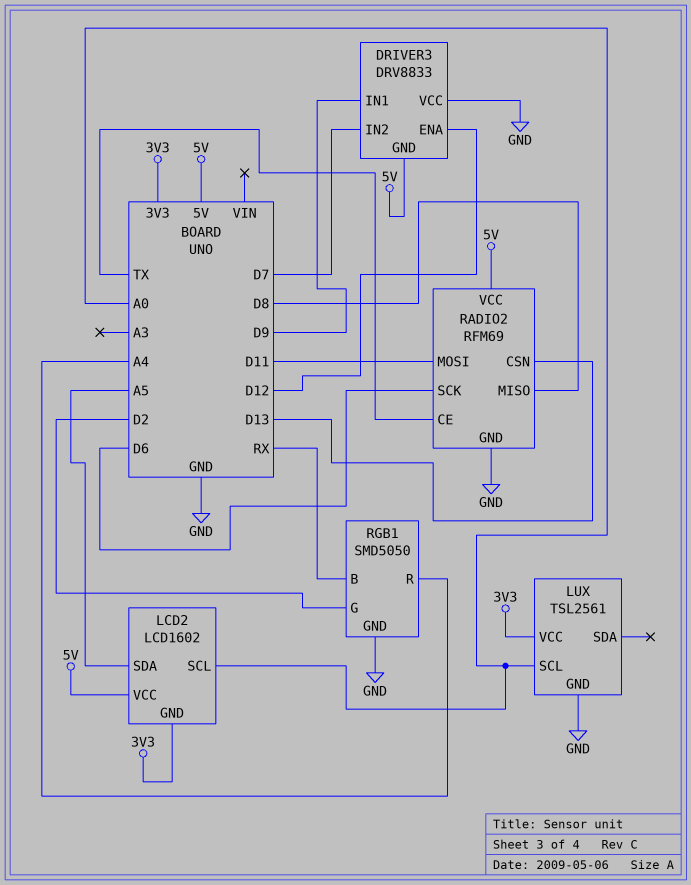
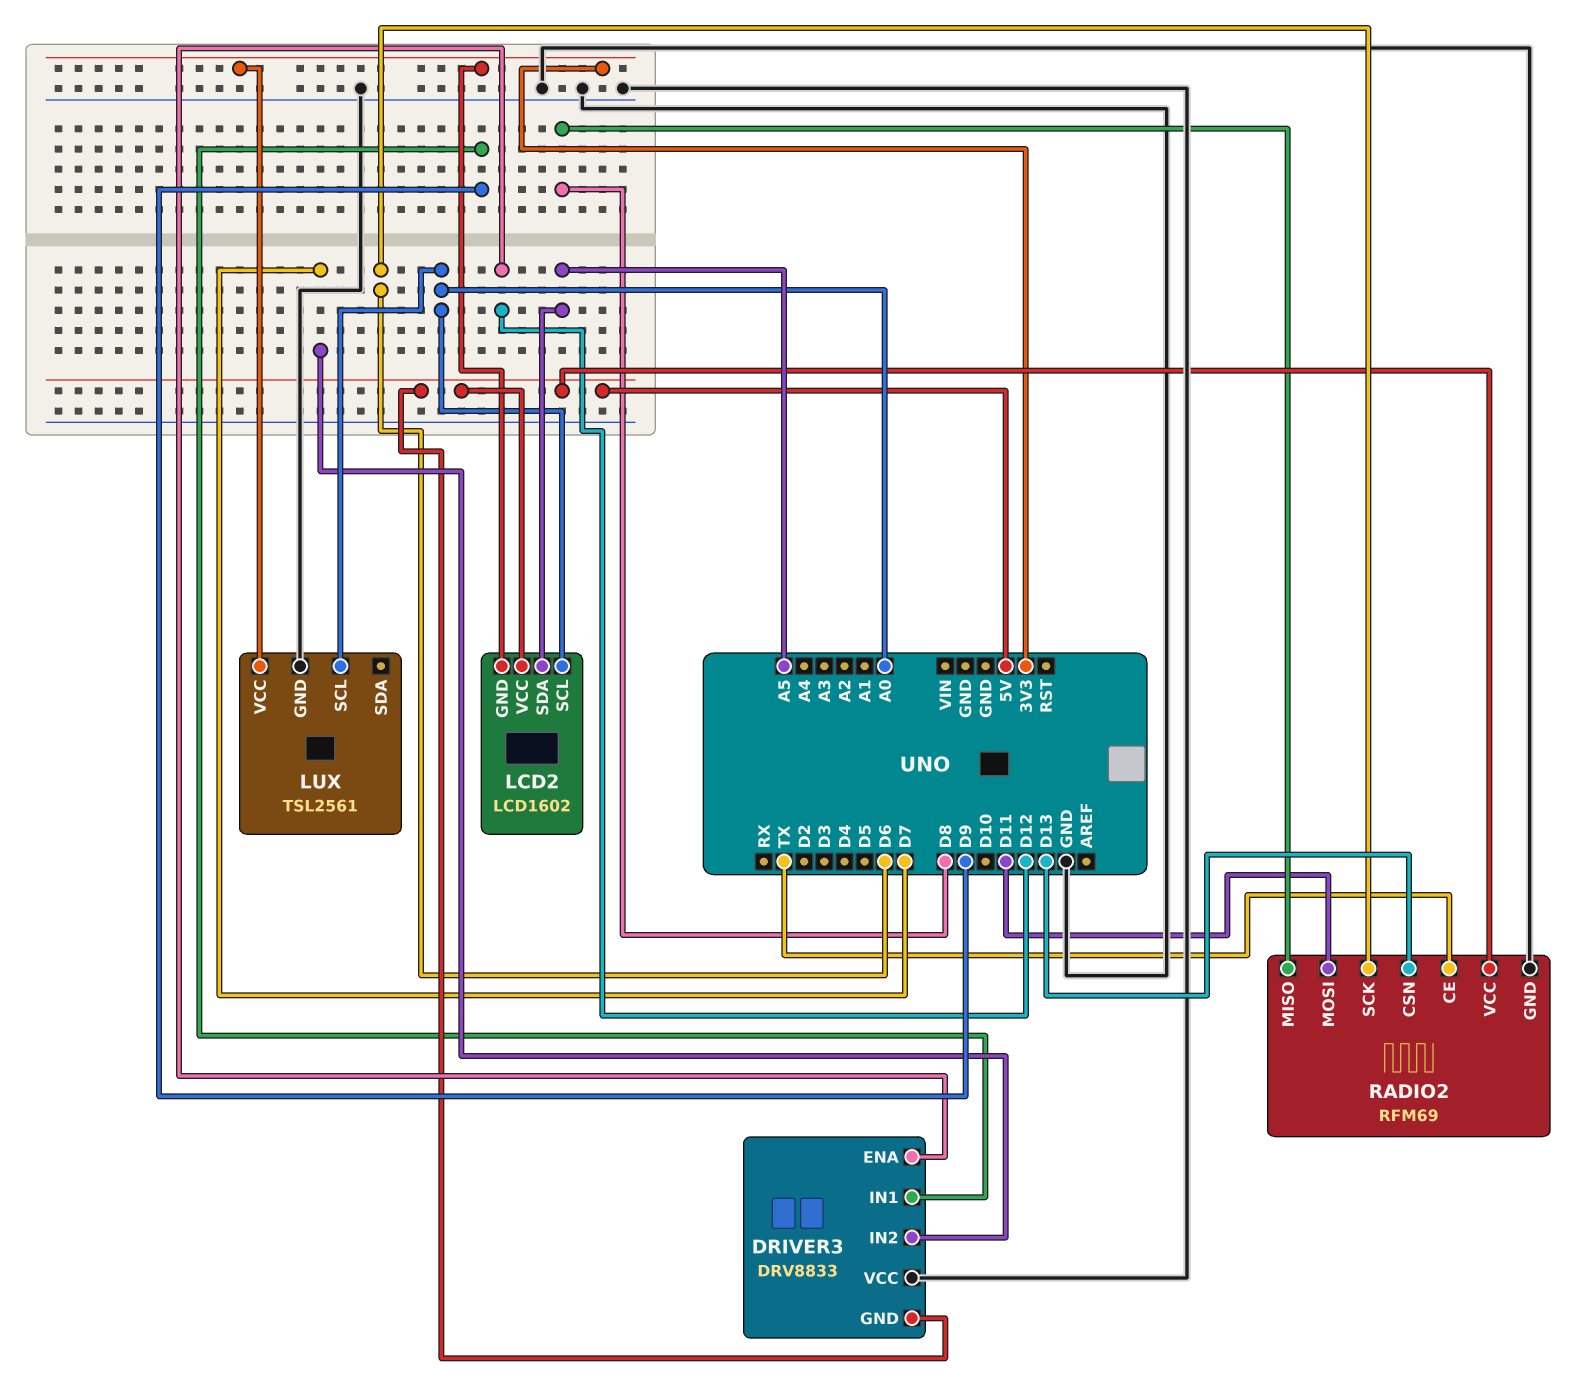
RGB1: SMD5050 -> none
RGB1 pin B: RX -> none
RGB1 pin G: D2 -> none
RGB1 pin GND: GND -> none
RGB1 pin R: A4 -> none

